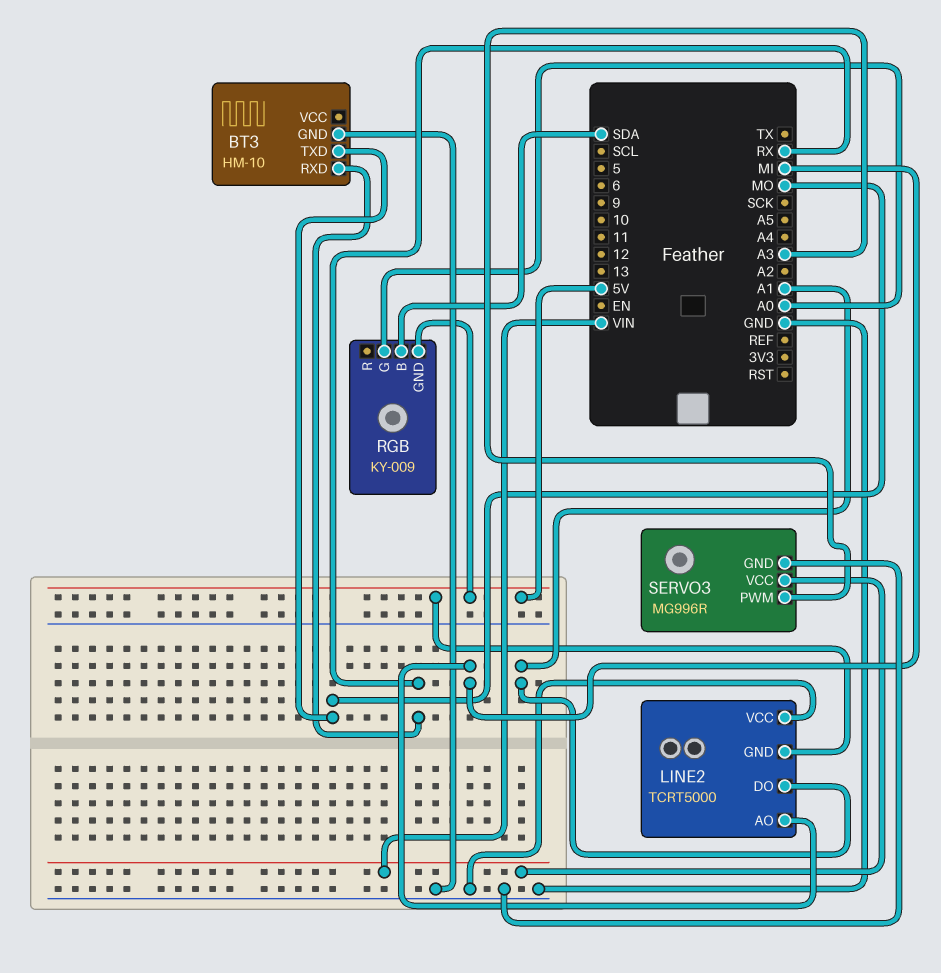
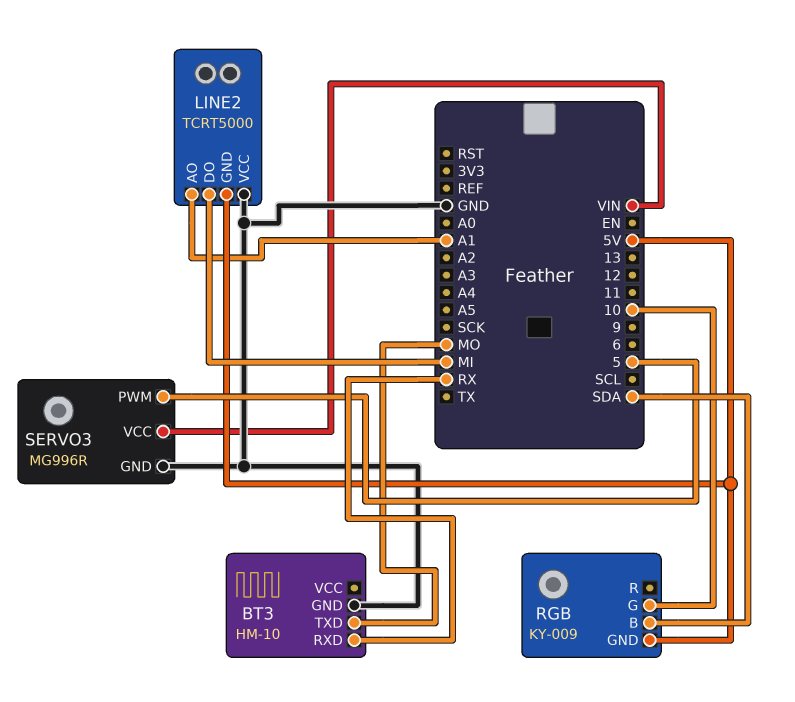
LINE2 pin AO: MI -> A1
LINE2 pin DO: A1 -> MI
RGB pin G: A0 -> 10
SERVO3 pin PWM: A3 -> 5

